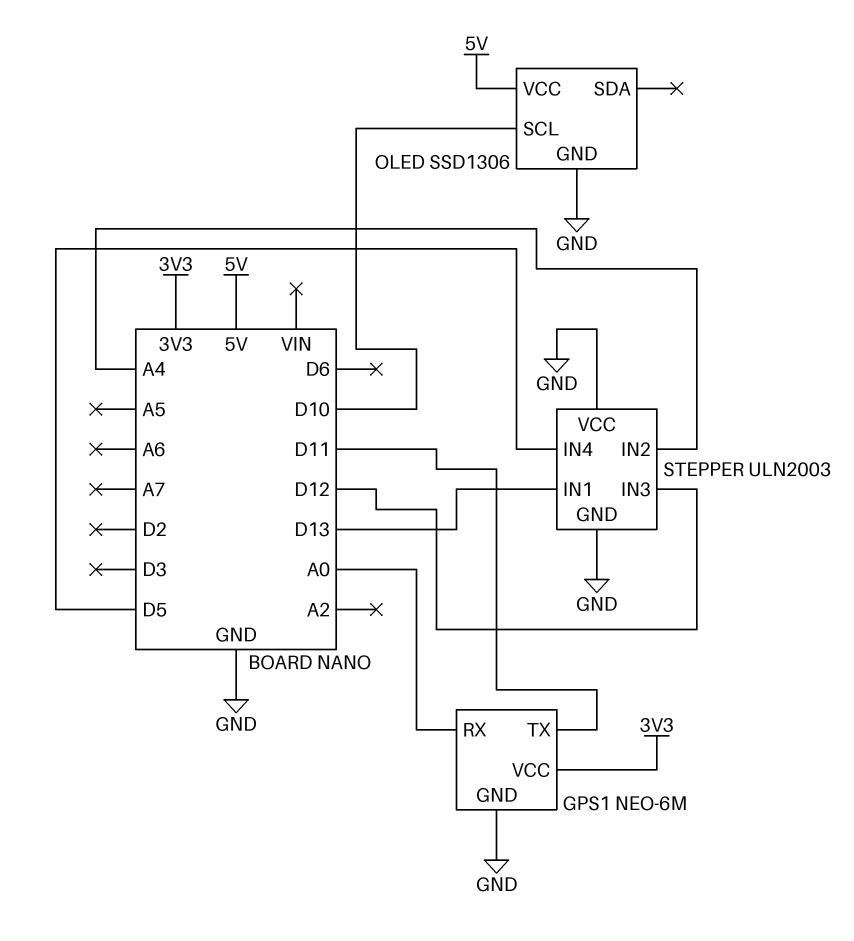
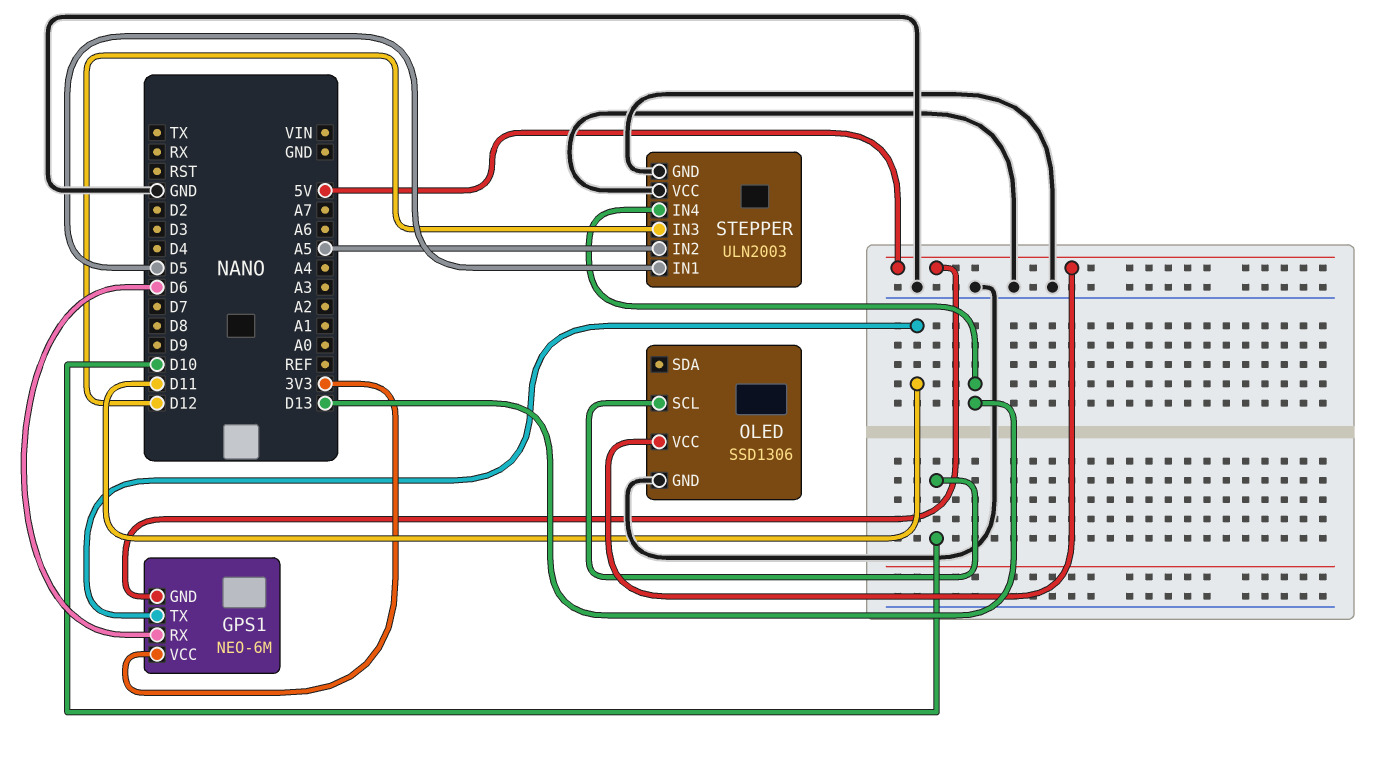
GPS1 pin GND: GND -> 5V
GPS1 pin RX: A0 -> D6
STEPPER pin IN1: D13 -> D5
STEPPER pin IN2: A4 -> A5
STEPPER pin IN4: D5 -> D13

